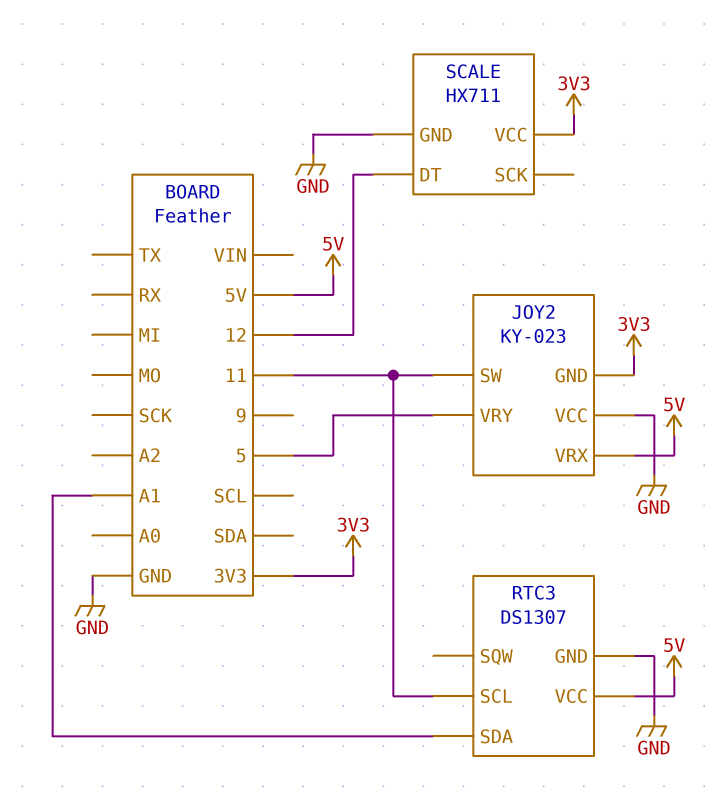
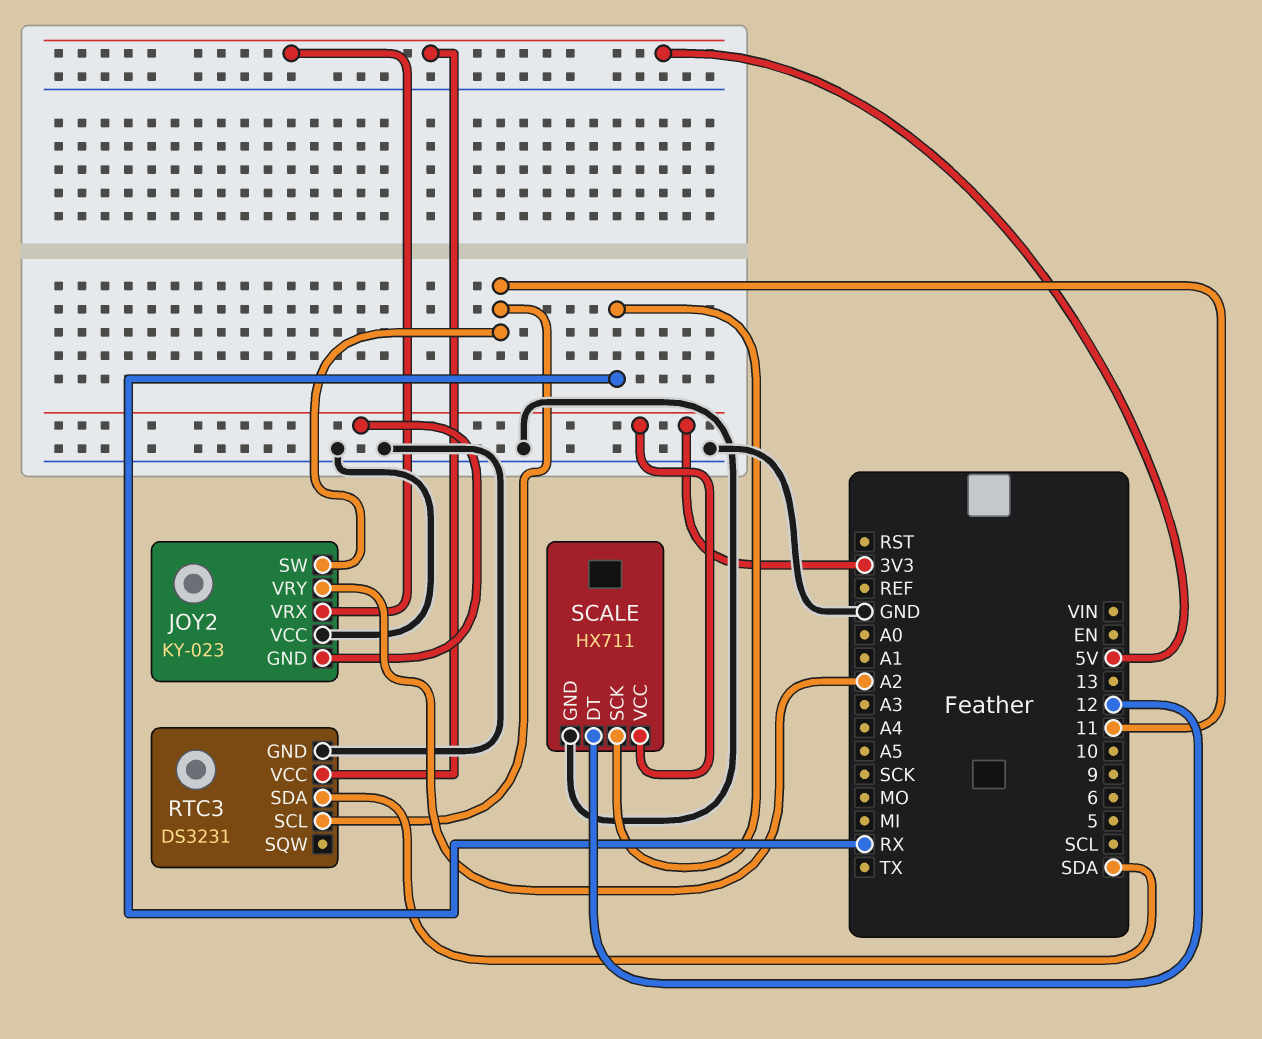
JOY2 pin VRY: 5 -> A2
RTC3: DS1307 -> DS3231
RTC3 pin SDA: A1 -> SDA
SCALE pin SCK: none -> RX

